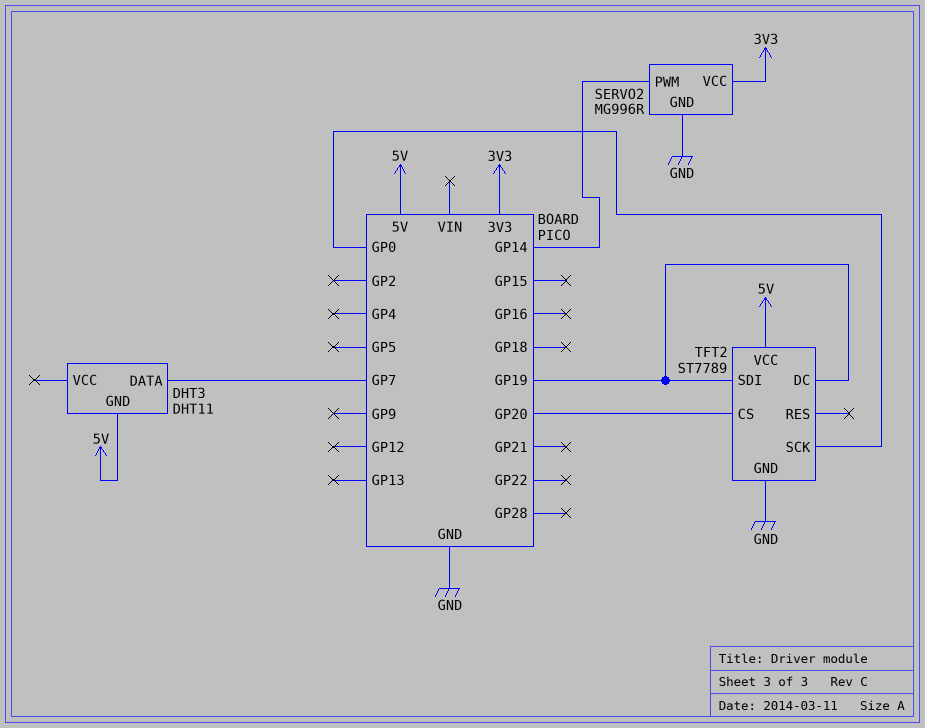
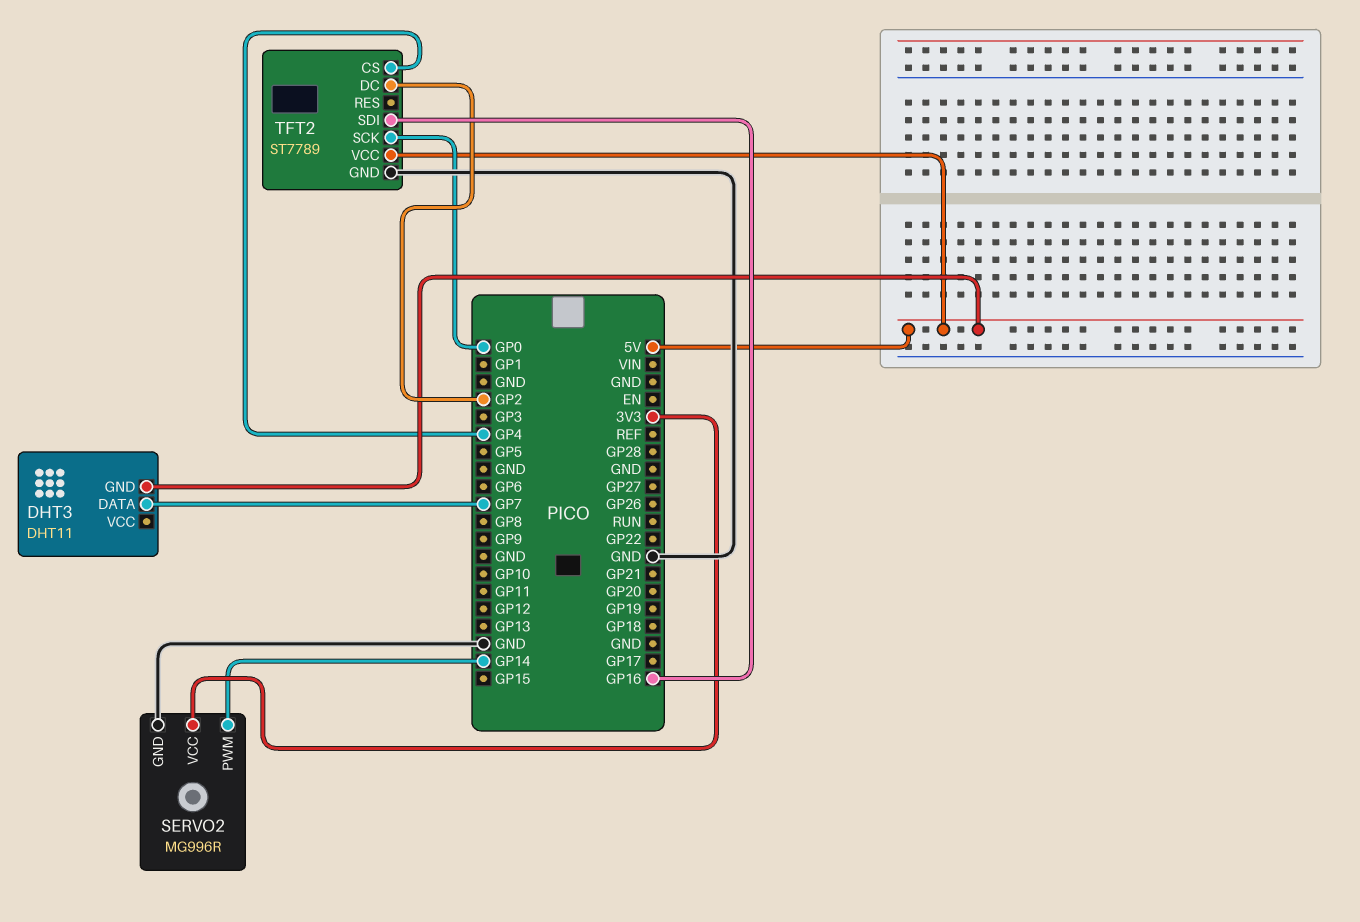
TFT2 pin CS: GP20 -> GP4
TFT2 pin DC: GP19 -> GP2
TFT2 pin SDI: GP19 -> GP16

